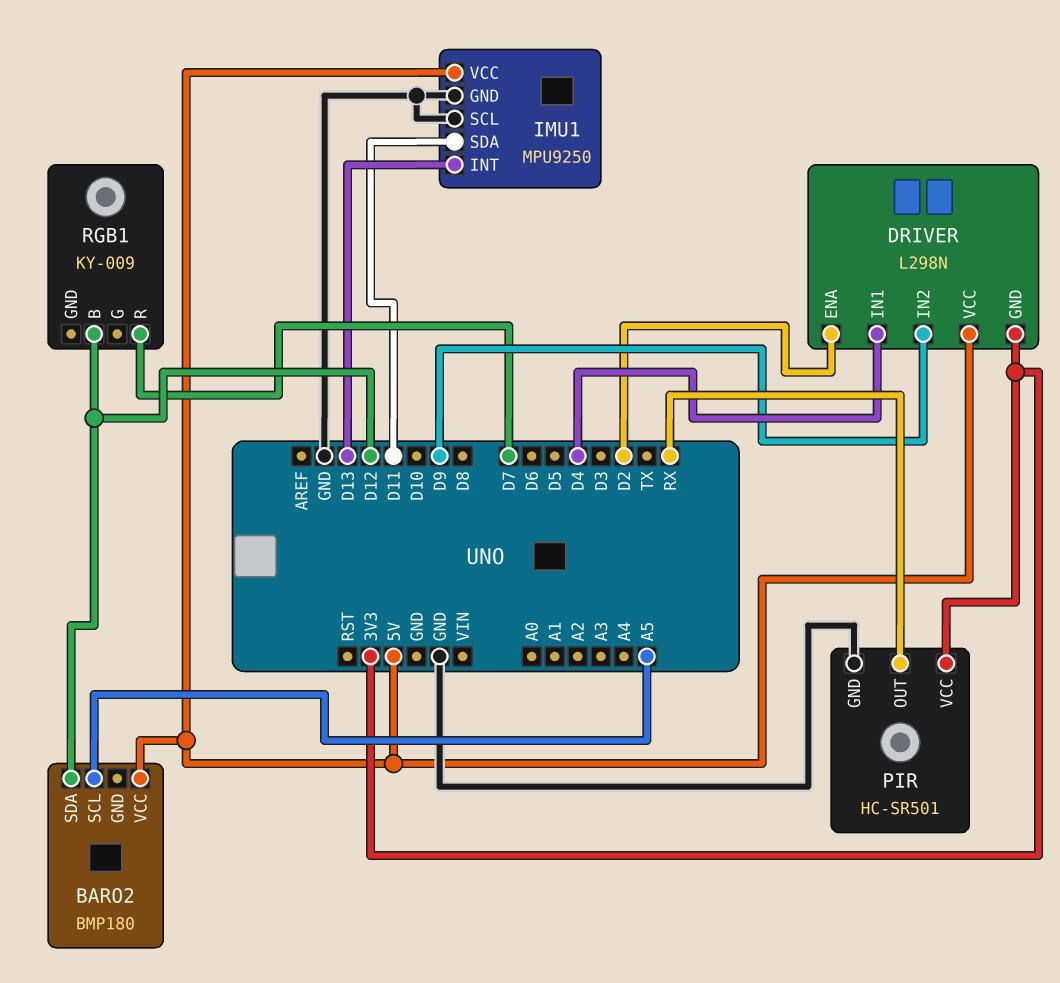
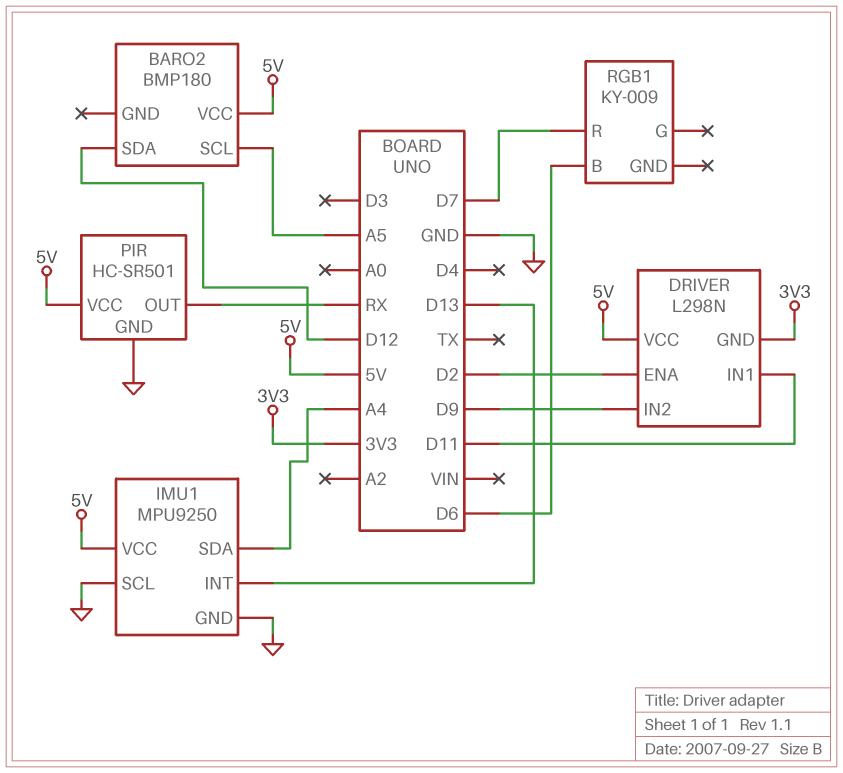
DRIVER pin IN1: D4 -> D11
IMU1 pin SDA: D11 -> A4
PIR pin VCC: 3V3 -> 5V
RGB1 pin B: D12 -> D6

